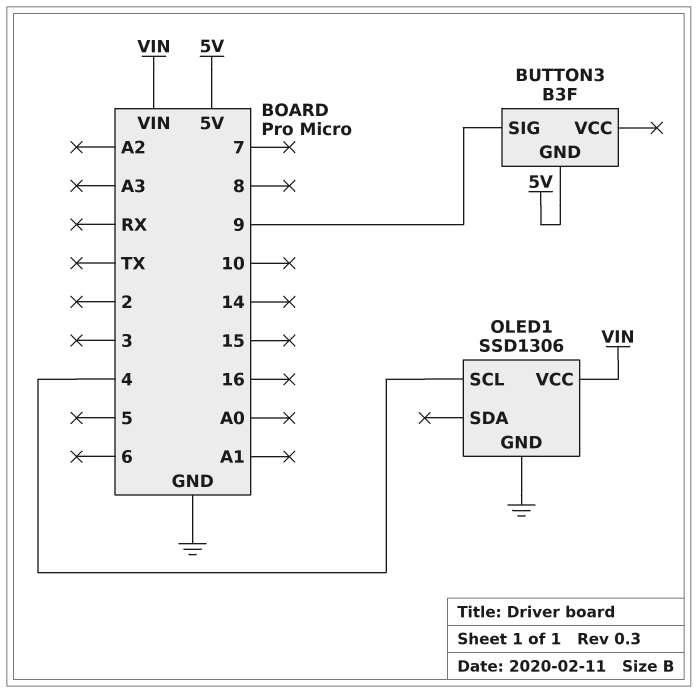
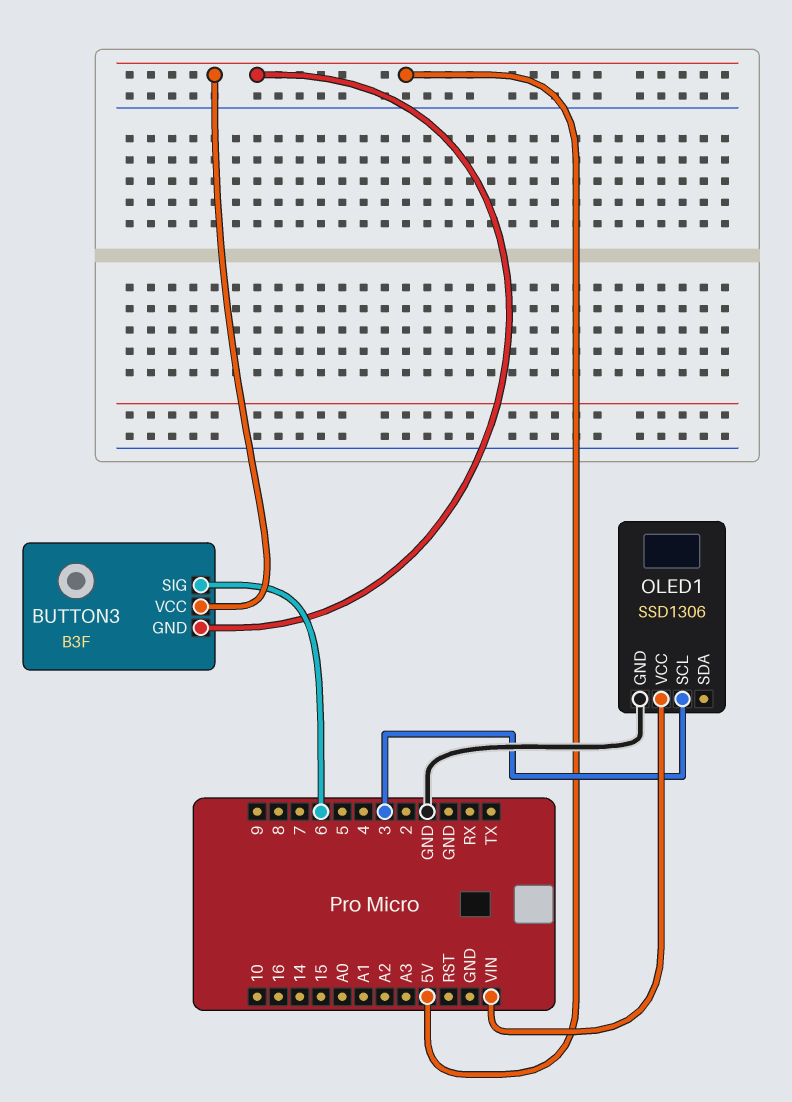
BUTTON3 pin SIG: 9 -> 6
BUTTON3 pin VCC: none -> 5V
OLED1 pin SCL: 4 -> 3

